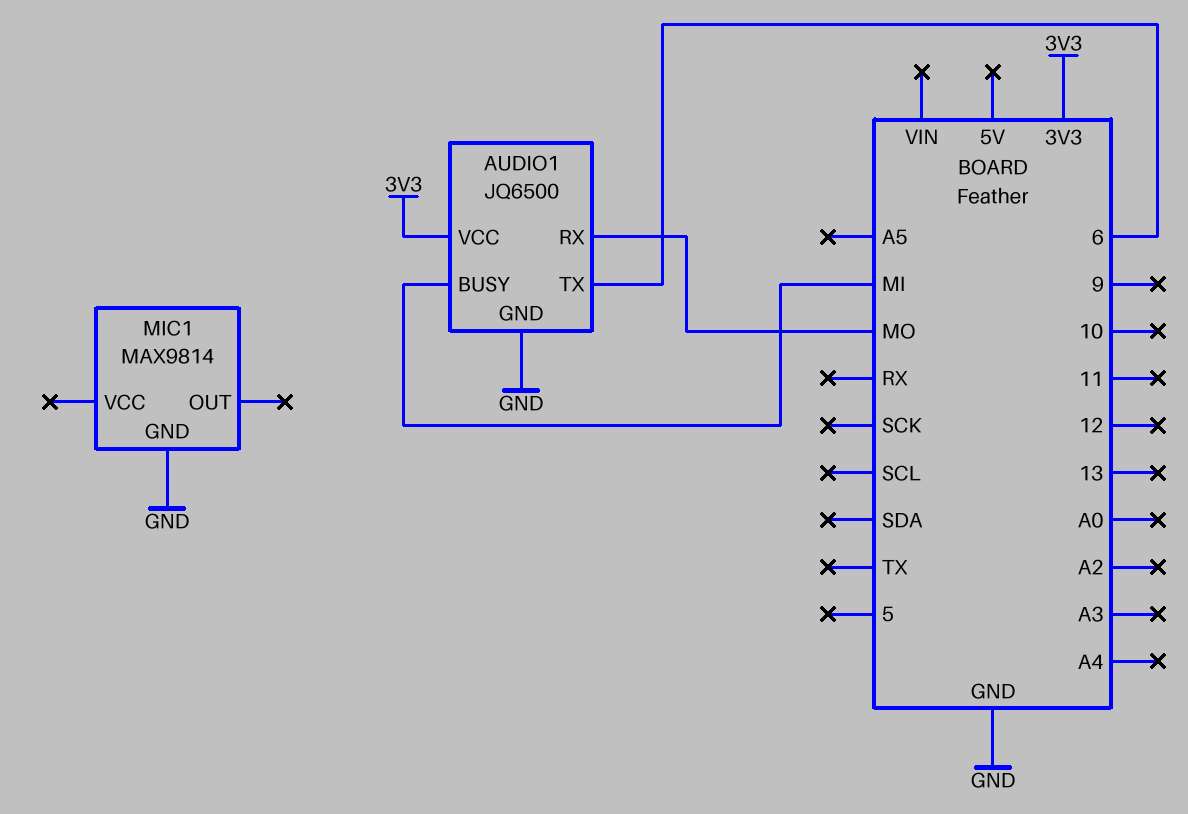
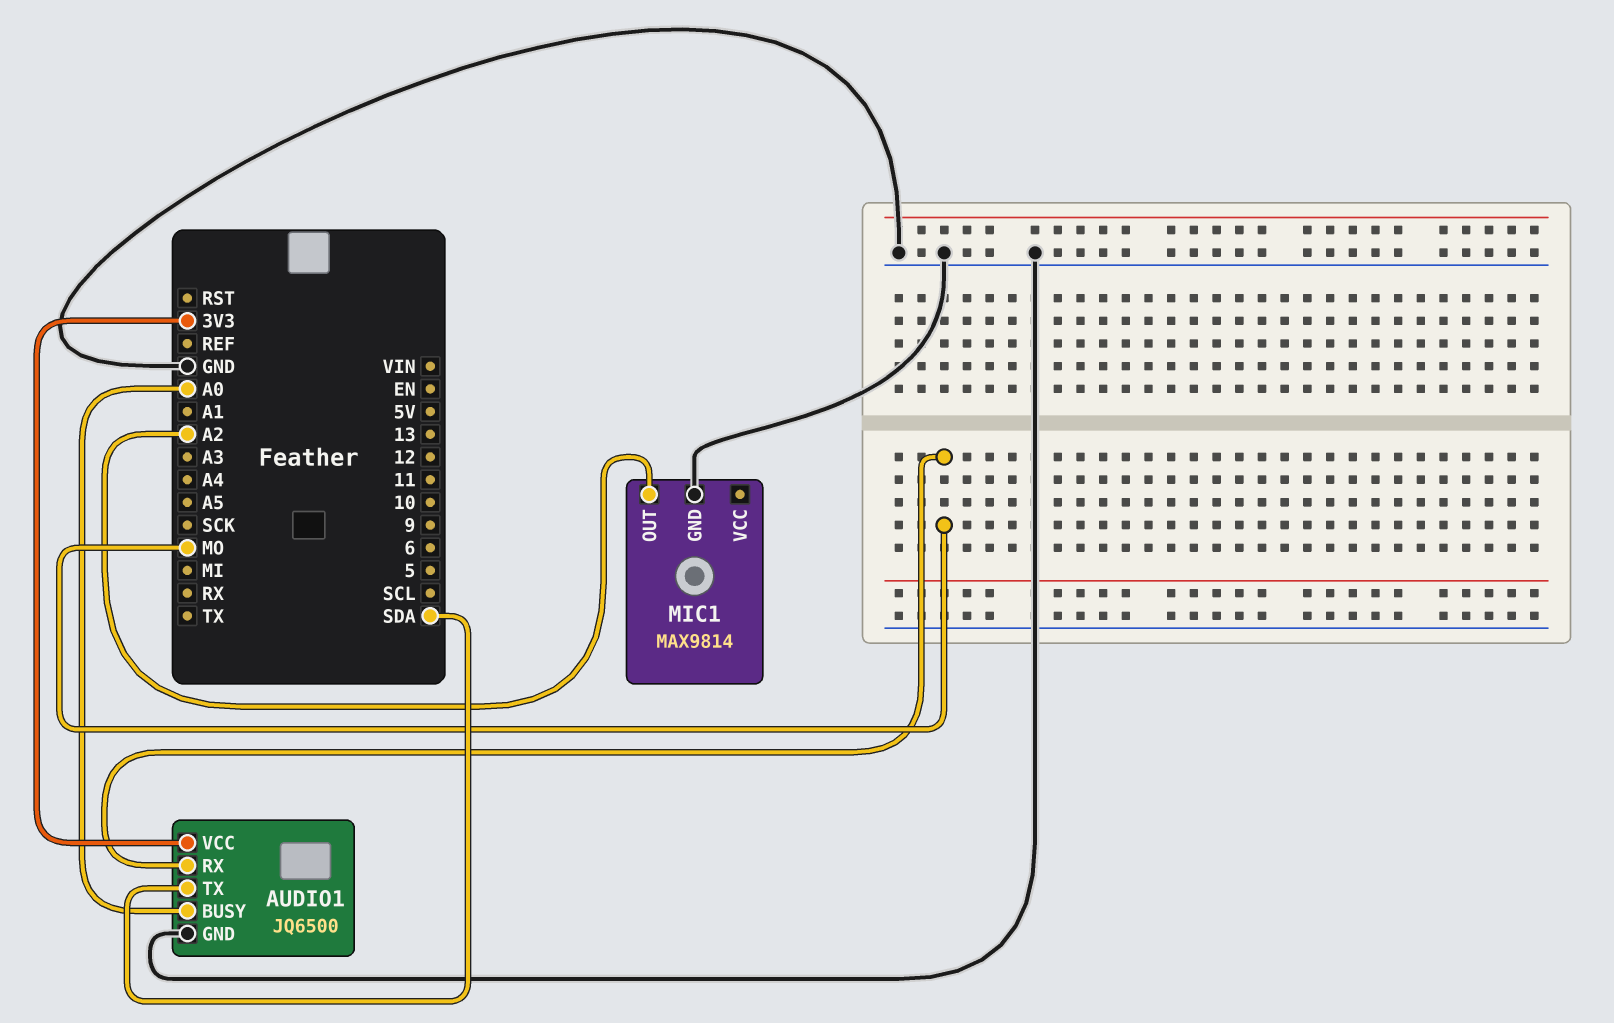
AUDIO1 pin BUSY: MI -> A0
AUDIO1 pin TX: 6 -> SDA
MIC1 pin OUT: none -> A2

